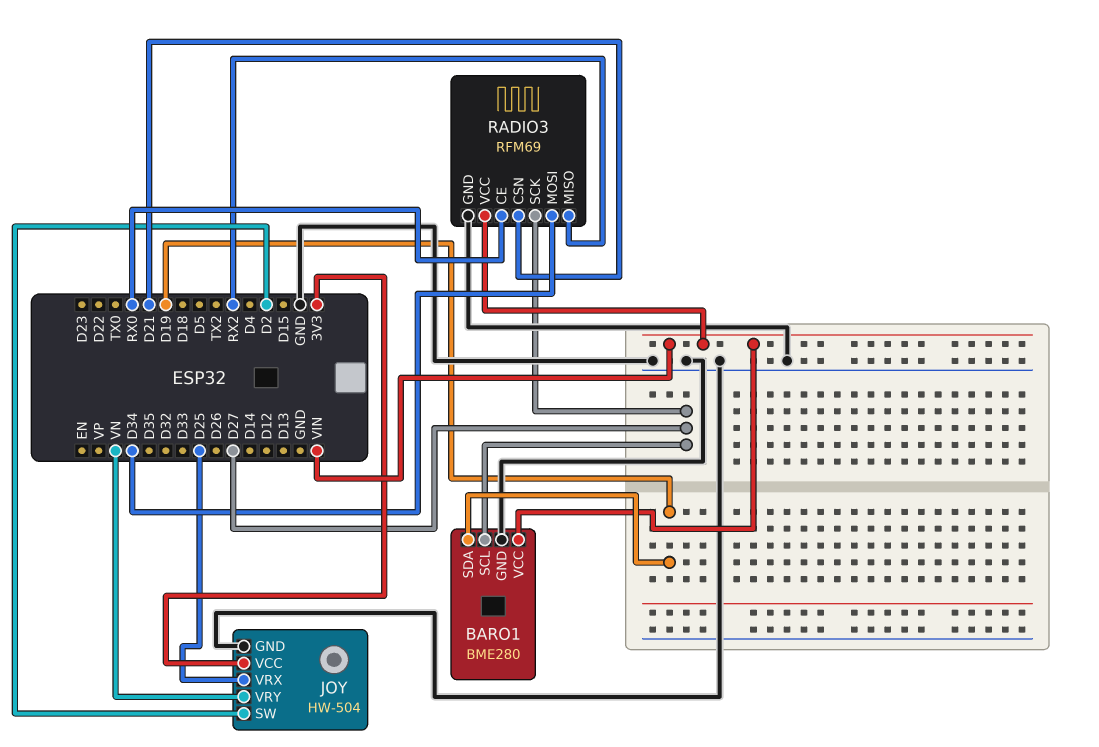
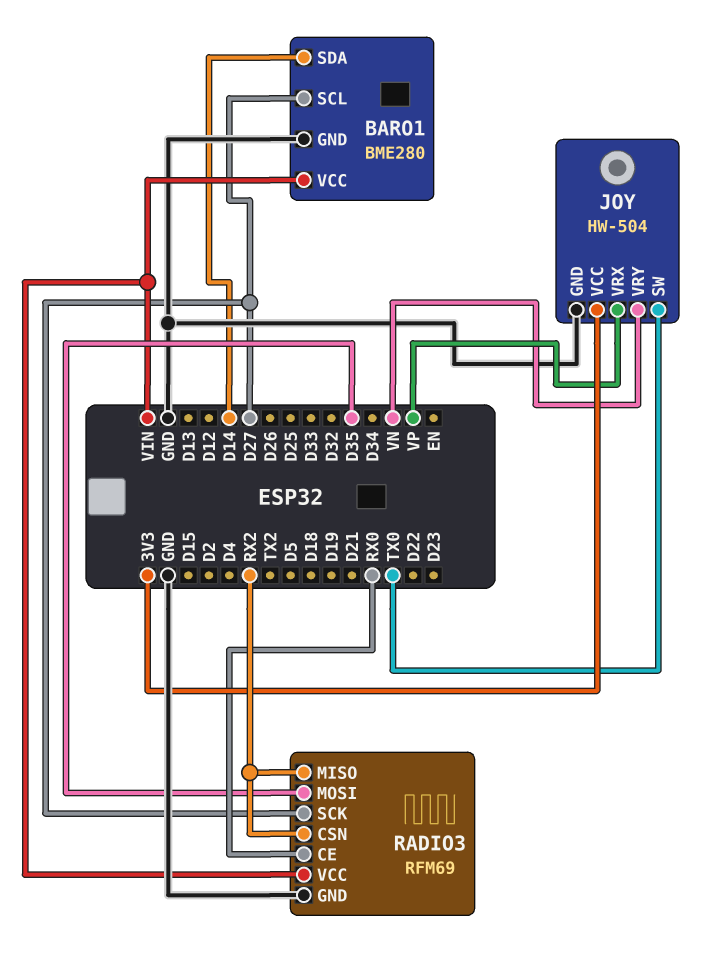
BARO1 pin SDA: D19 -> D14
JOY pin SW: D2 -> TX0
JOY pin VRX: D25 -> VP
RADIO3 pin CSN: D21 -> RX2
RADIO3 pin MOSI: D34 -> D35

